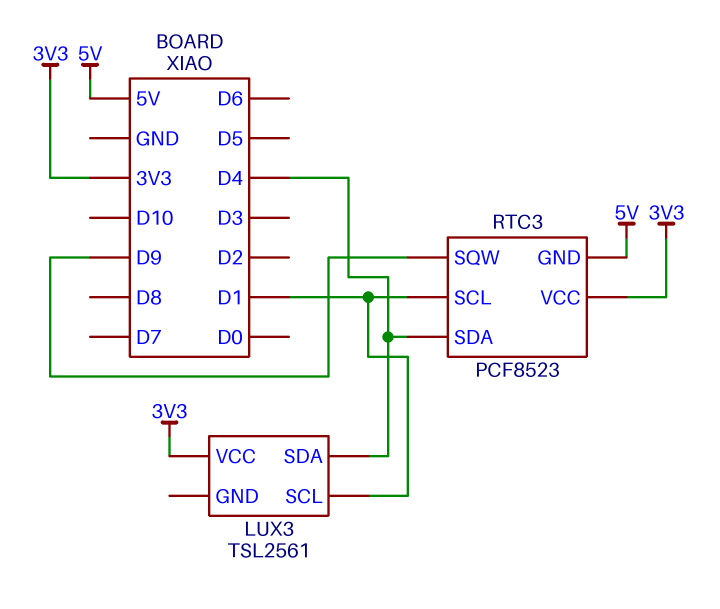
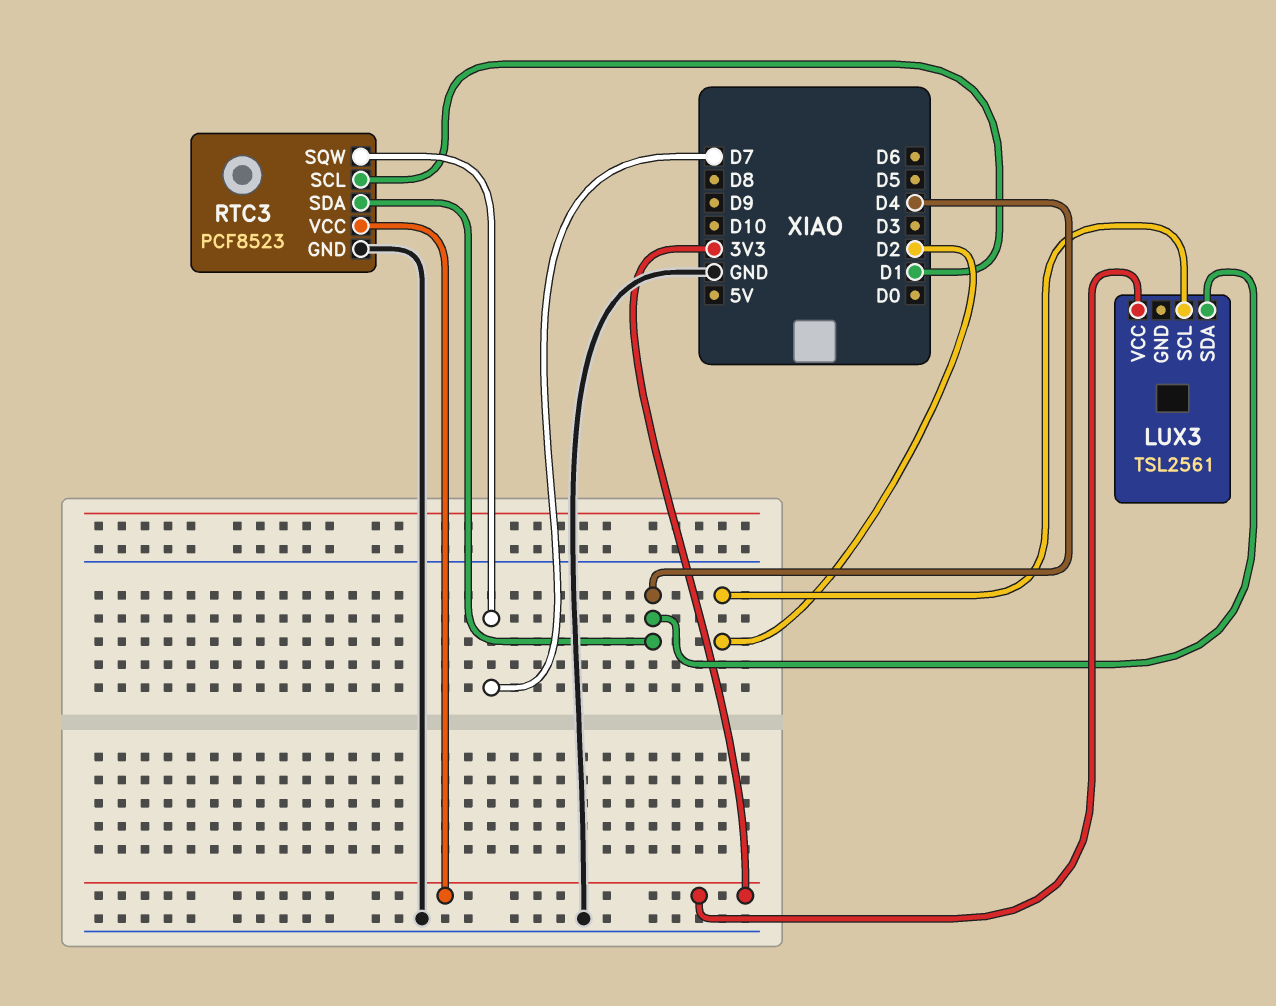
LUX3 pin SCL: D1 -> D2
RTC3 pin GND: 5V -> GND
RTC3 pin SQW: D9 -> D7

